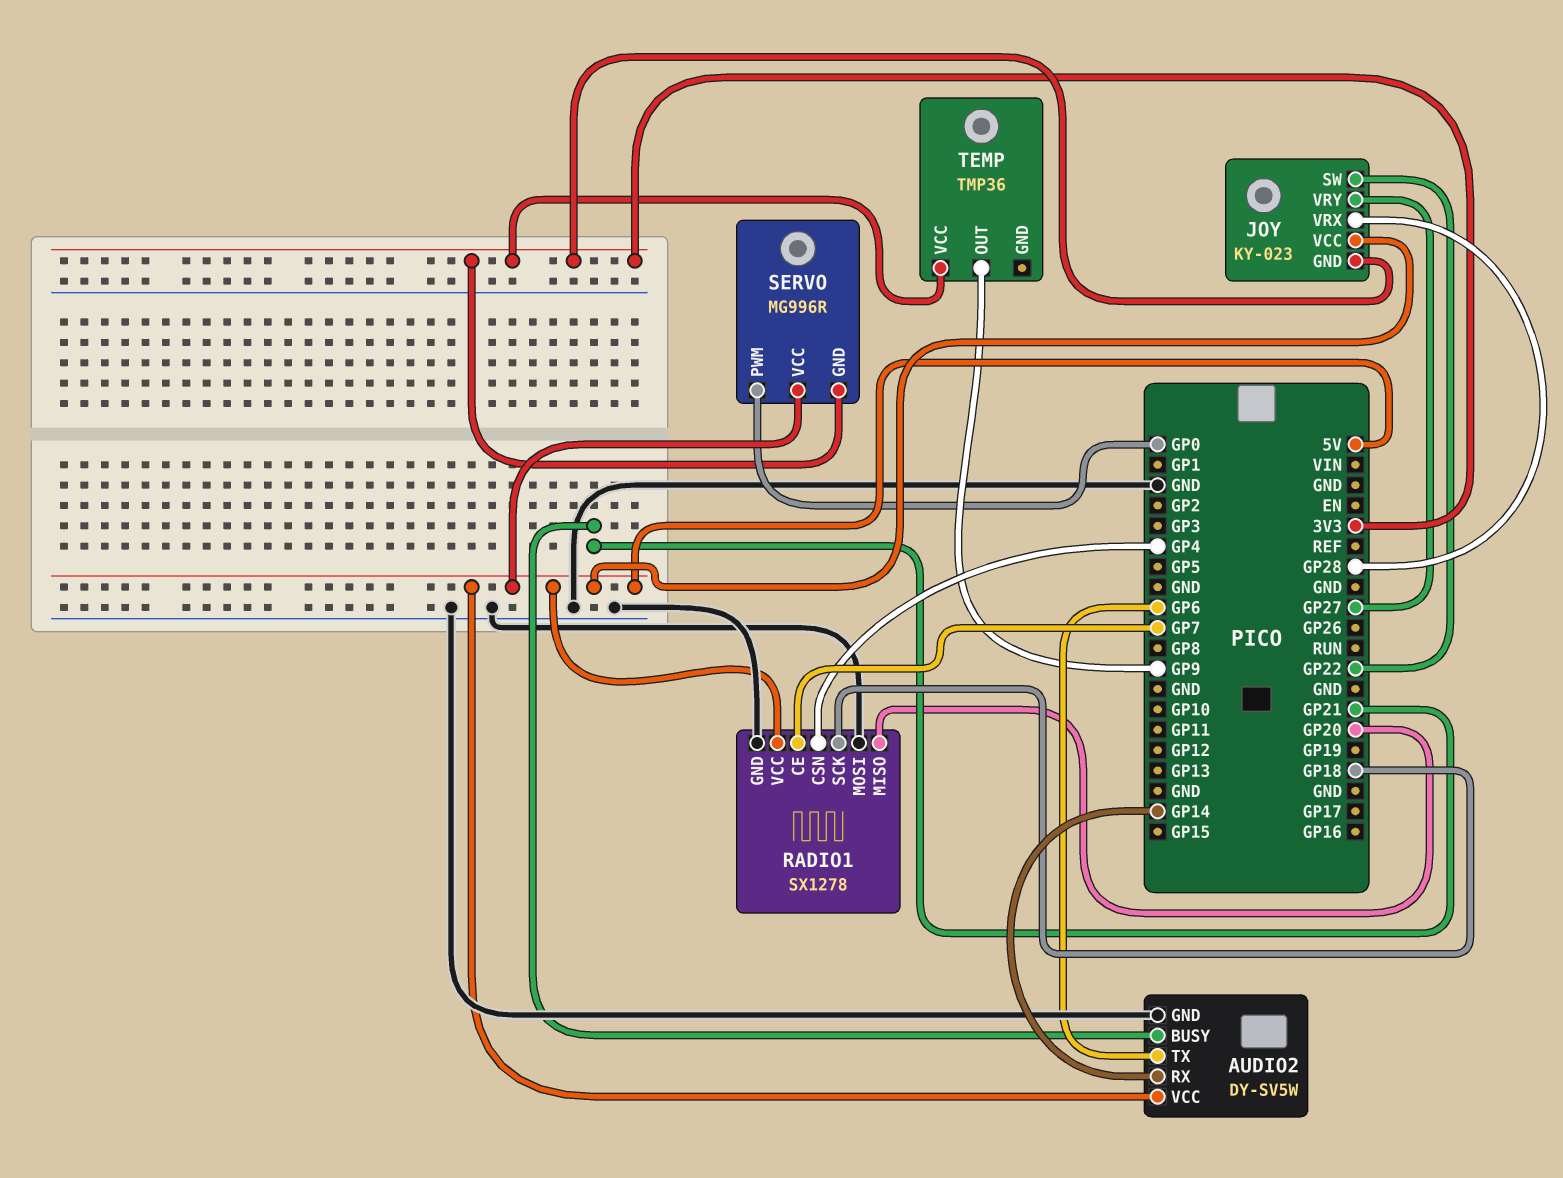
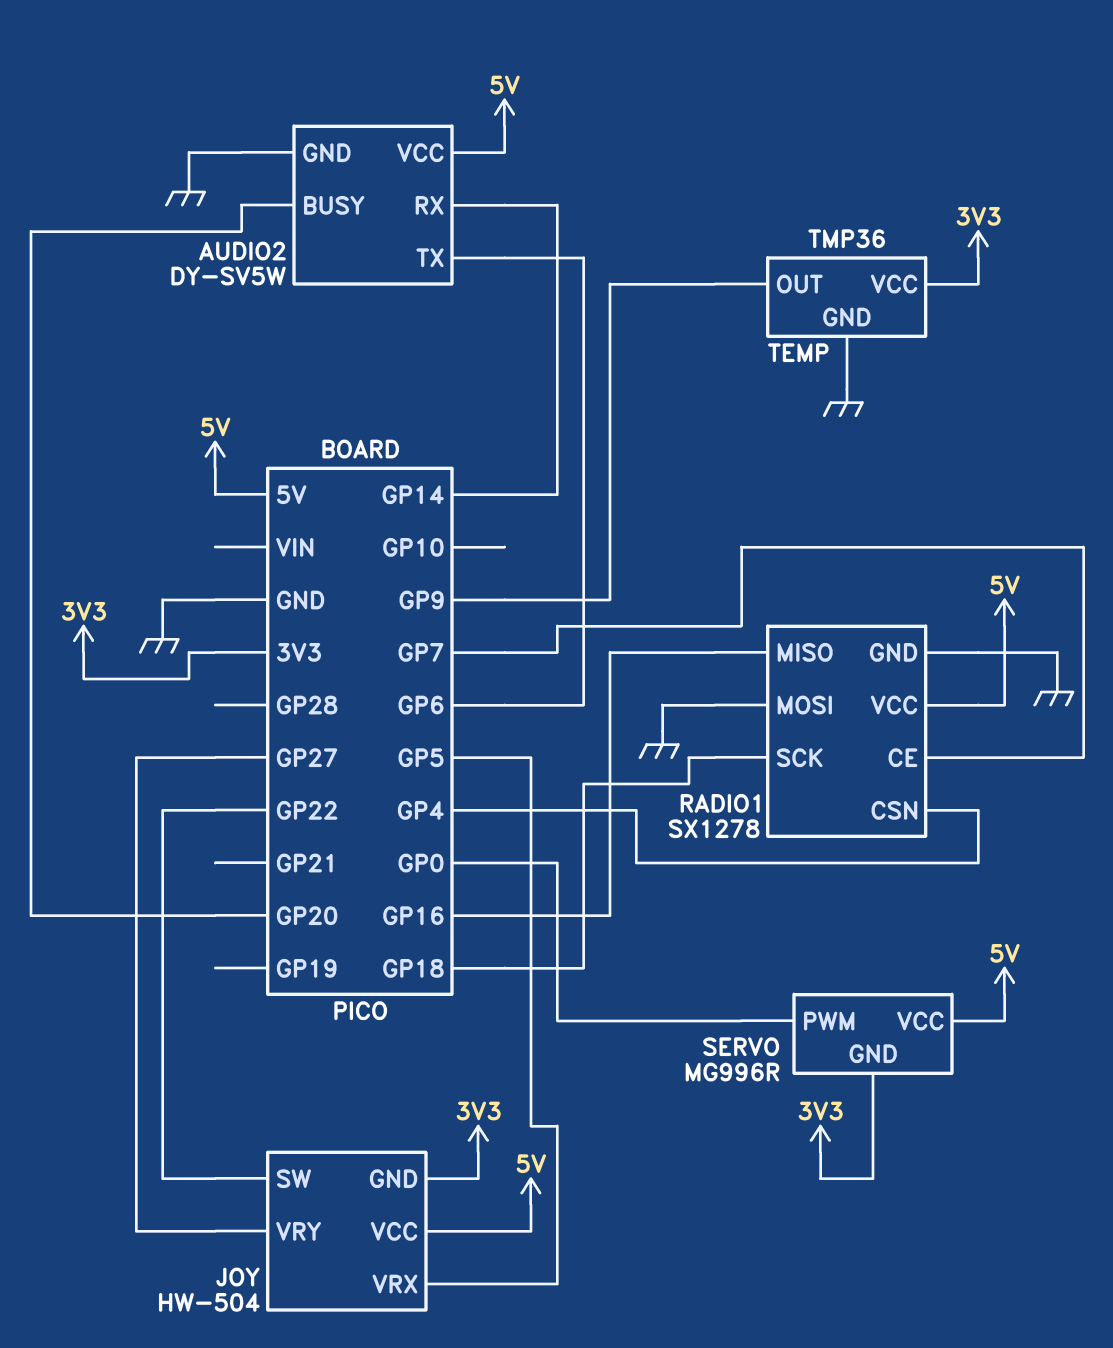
AUDIO2 pin BUSY: GP21 -> GP20
JOY: KY-023 -> HW-504
JOY pin VRX: GP28 -> GP5
RADIO1 pin MISO: GP20 -> GP16
TEMP pin GND: none -> GND

